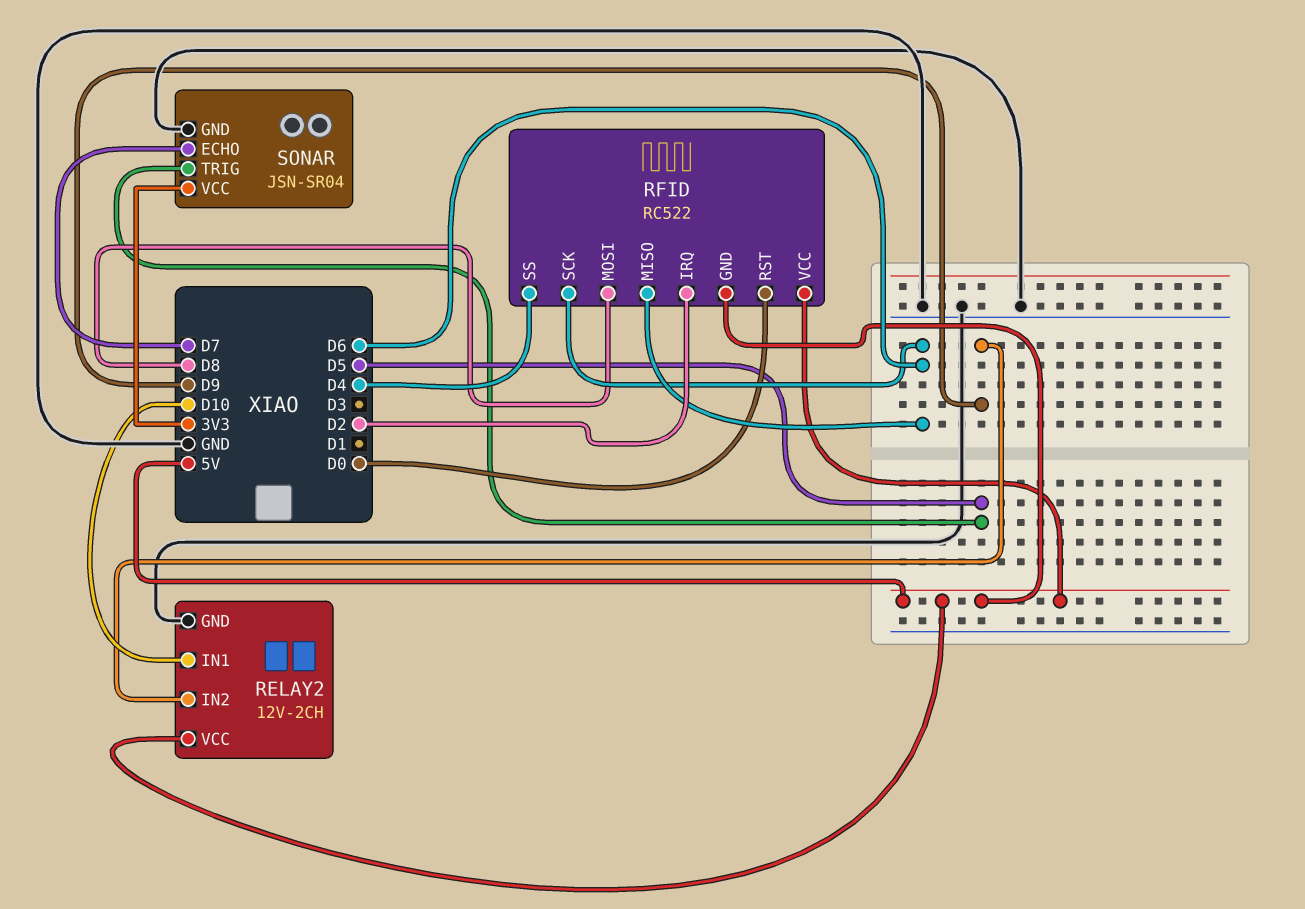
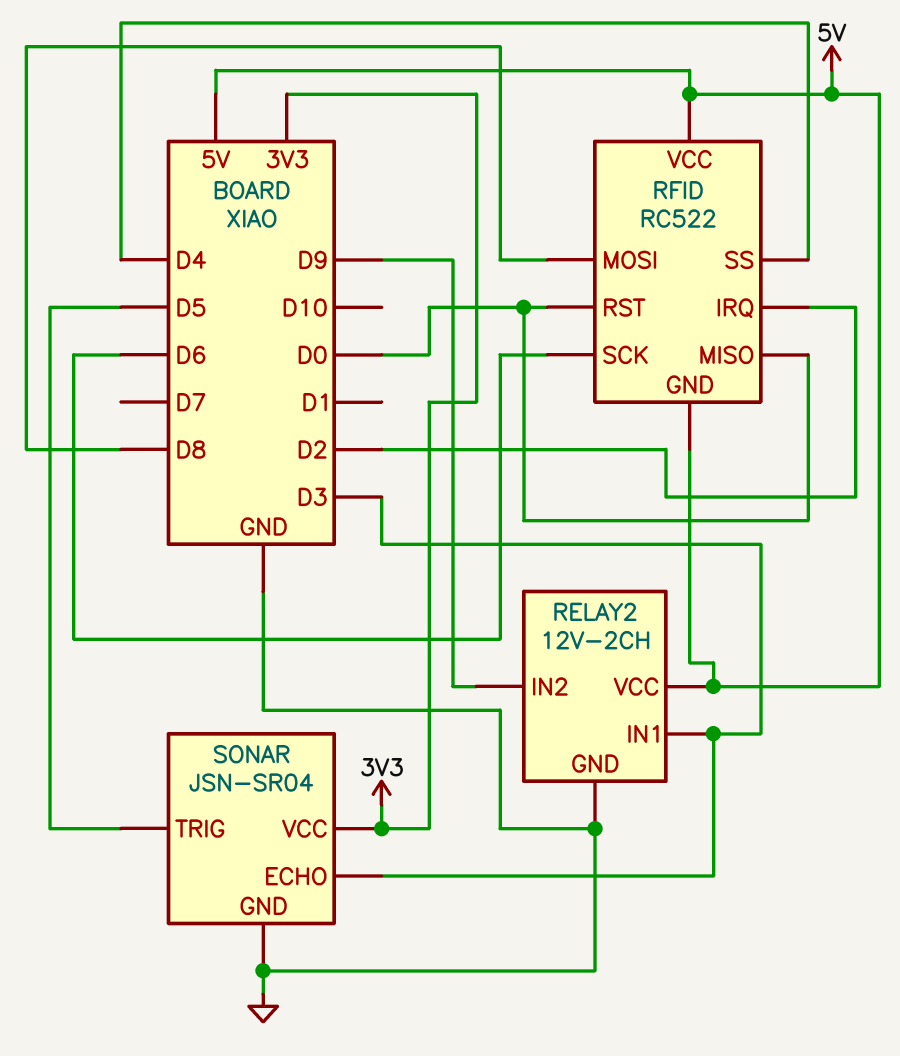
RELAY2 pin IN1: D10 -> D3
RFID pin MISO: D6 -> D0
SONAR pin ECHO: D7 -> D3

